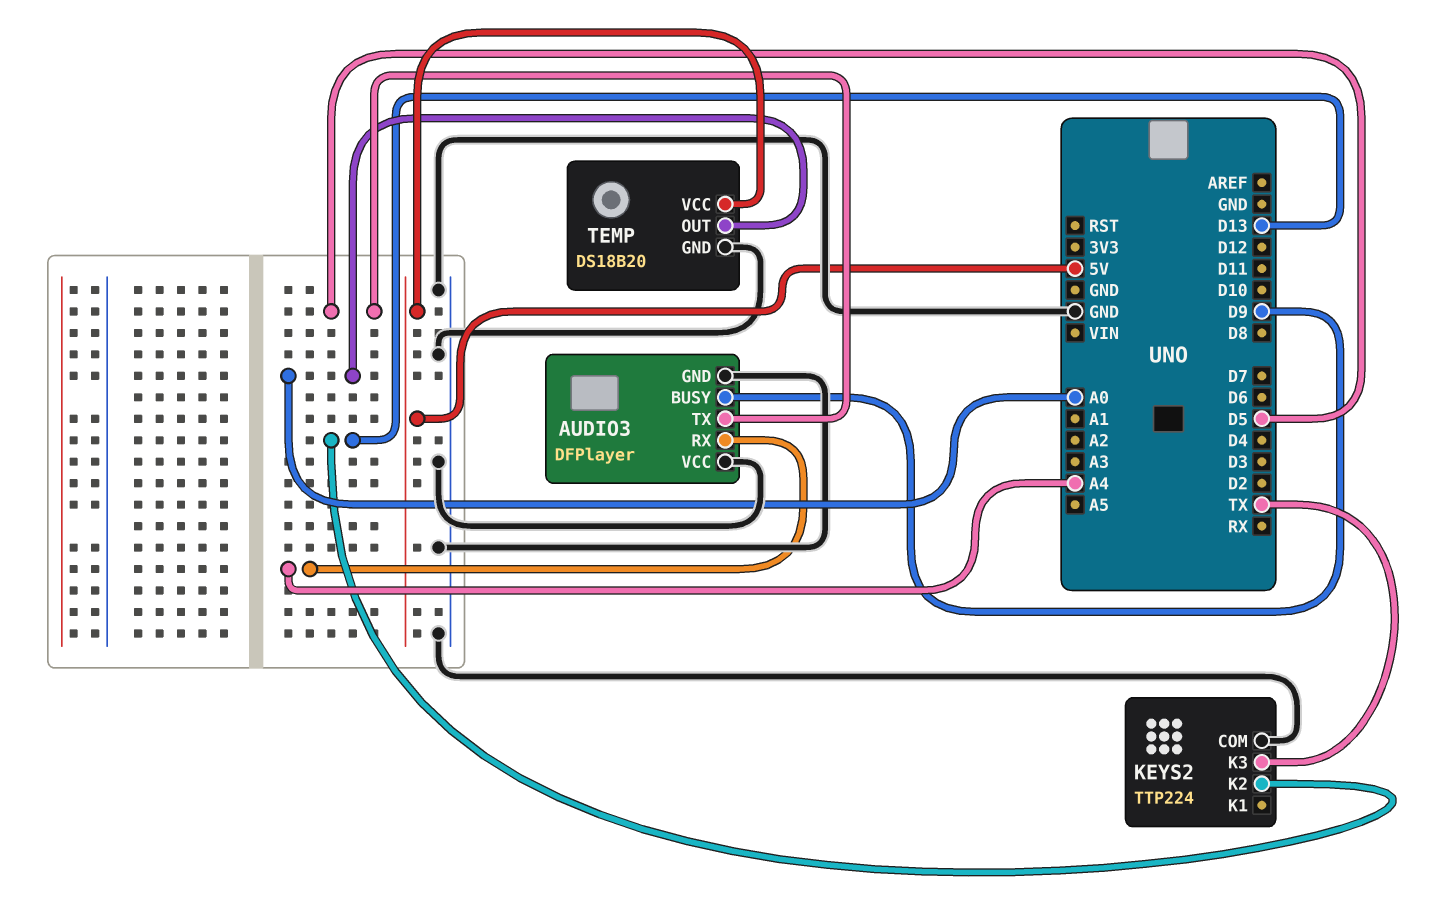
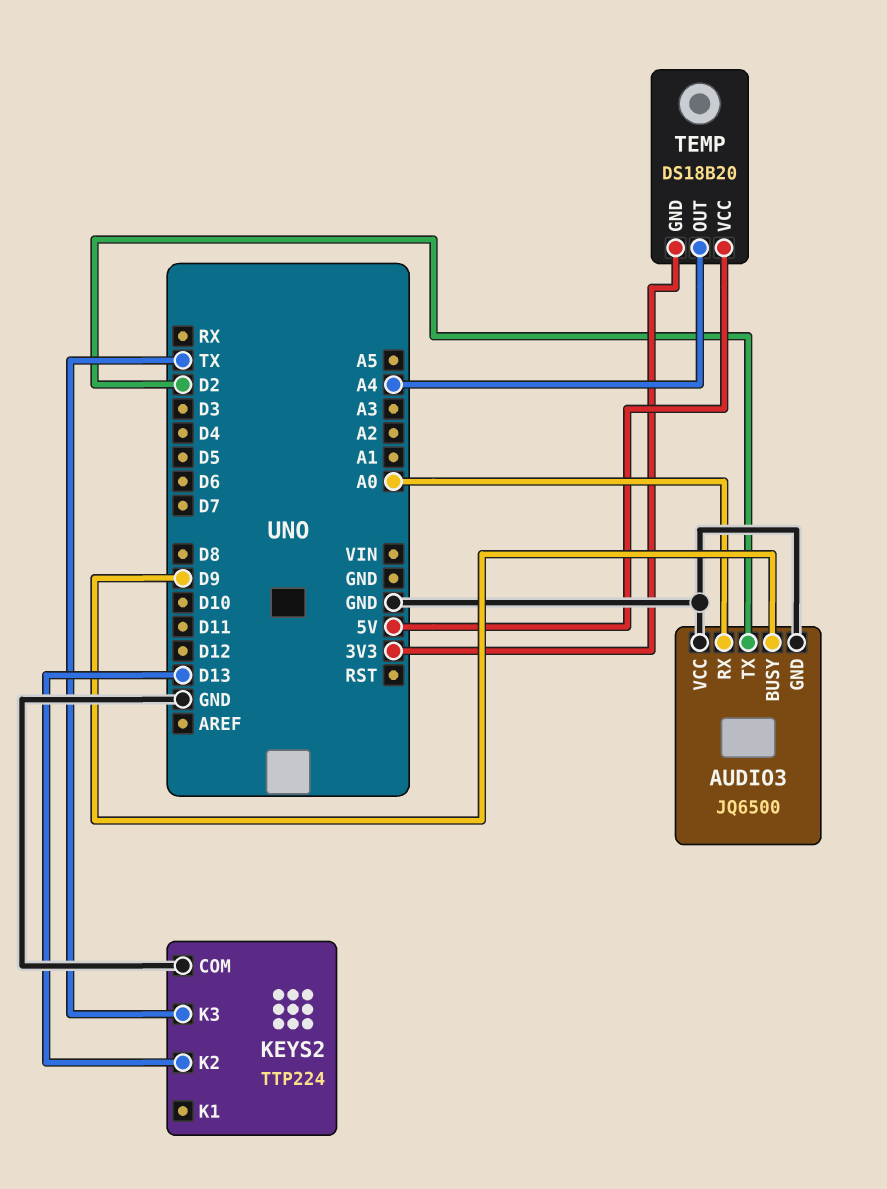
AUDIO3: DFPlayer -> JQ6500
AUDIO3 pin RX: A4 -> A0
AUDIO3 pin TX: D5 -> D2
TEMP pin GND: GND -> 3V3
TEMP pin OUT: A0 -> A4

